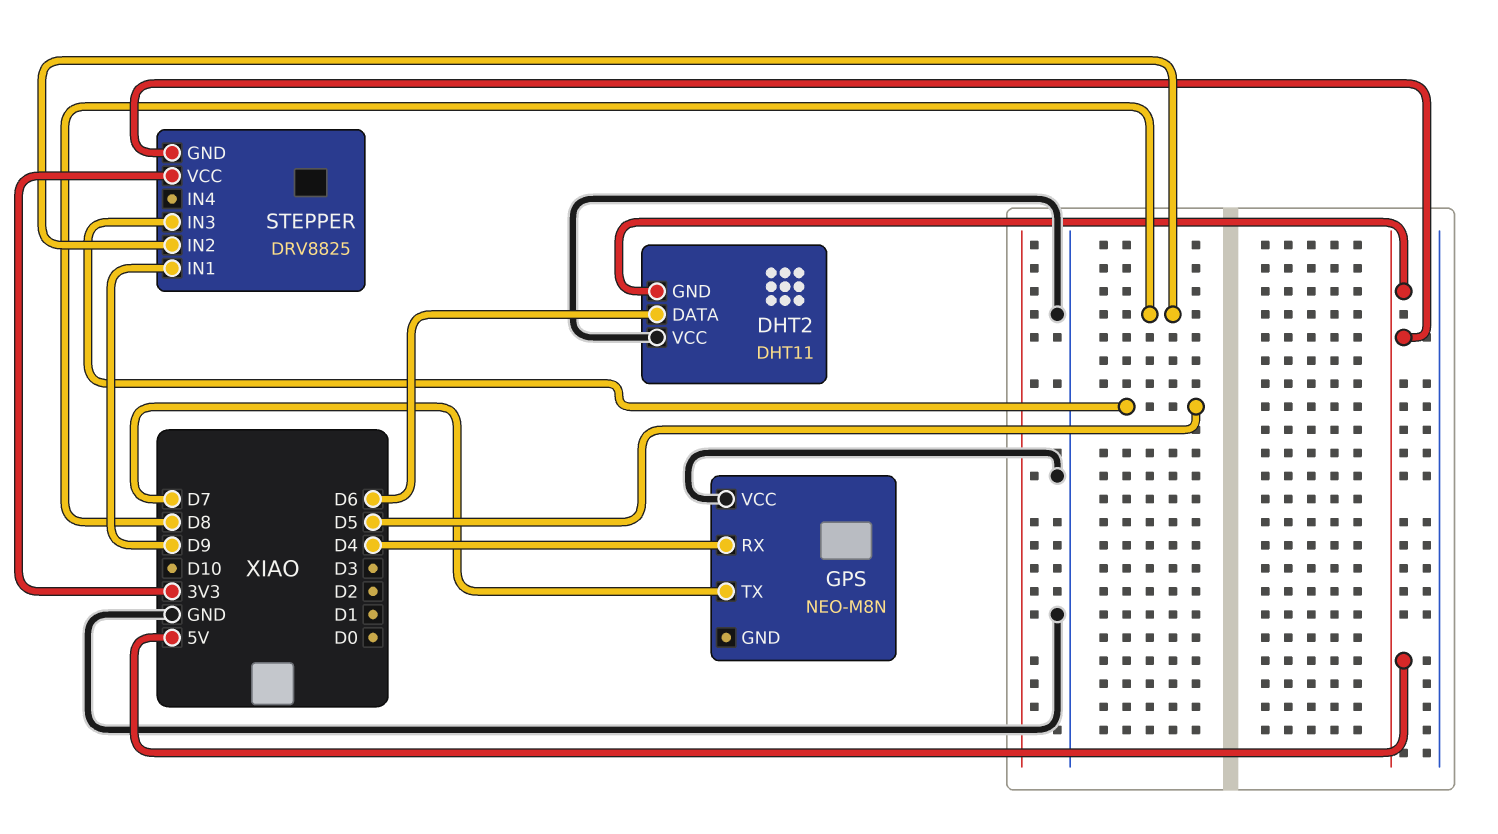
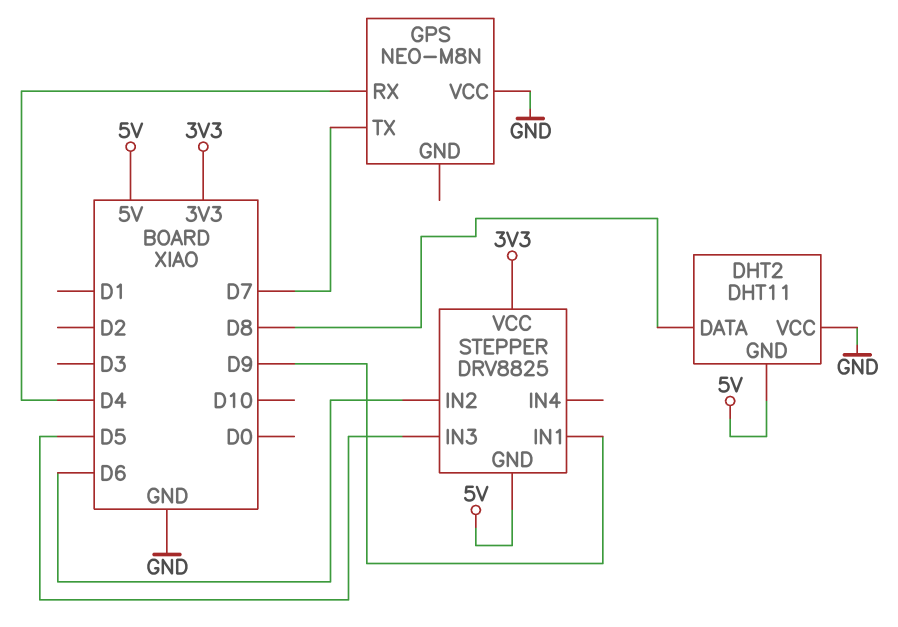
DHT2 pin DATA: D6 -> D8
STEPPER pin IN2: D8 -> D6

